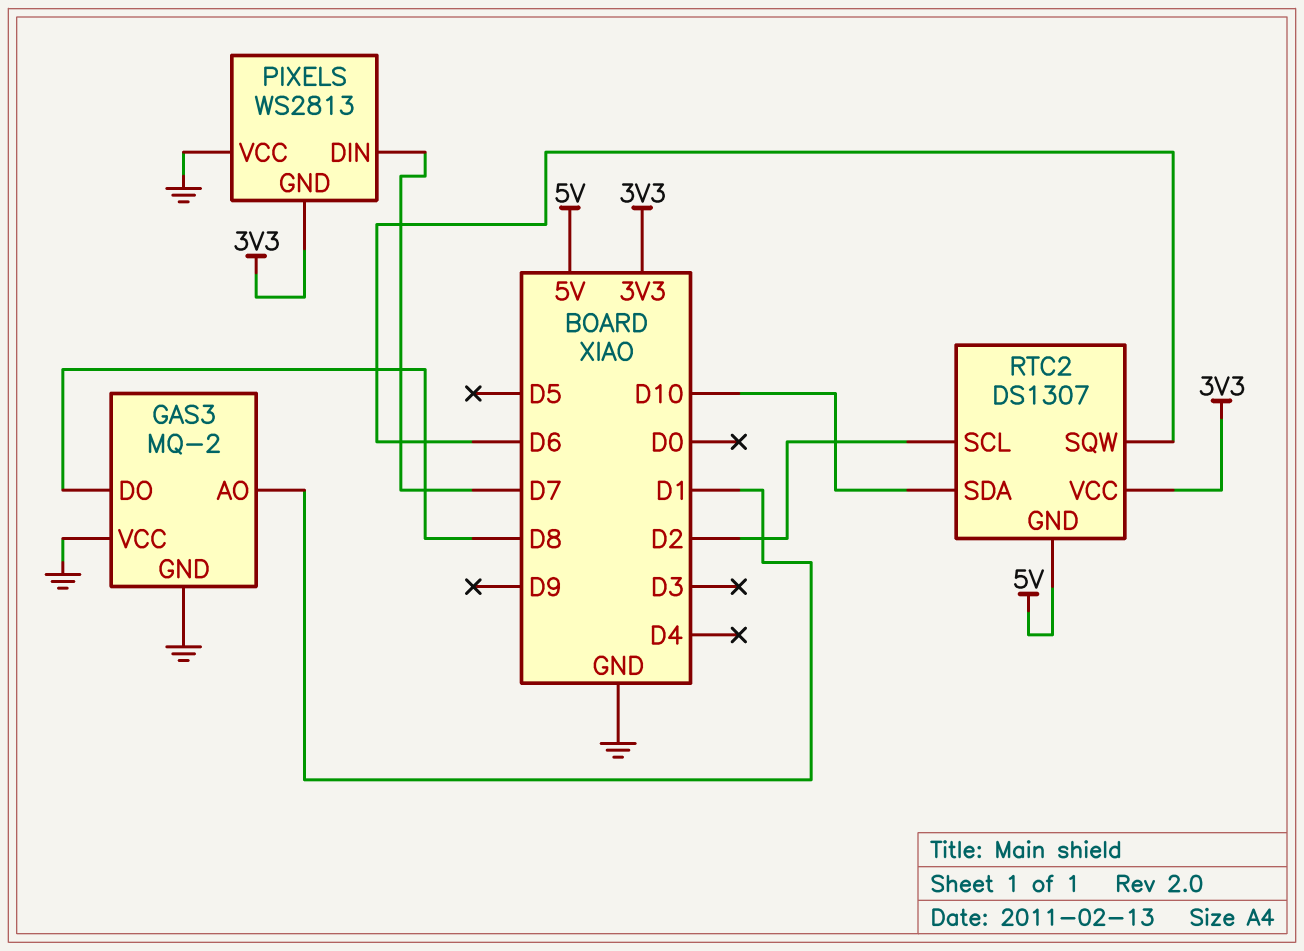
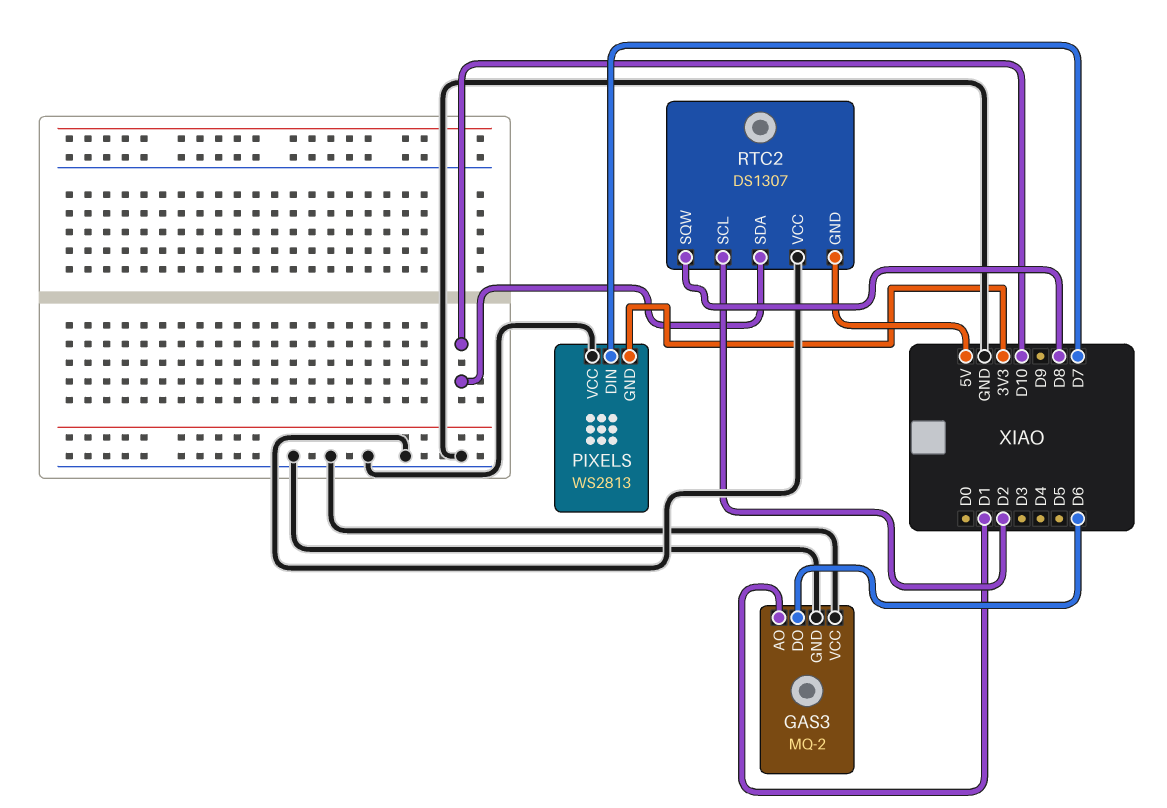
GAS3 pin DO: D8 -> D6
RTC2 pin SQW: D6 -> D8
RTC2 pin VCC: 3V3 -> GND

